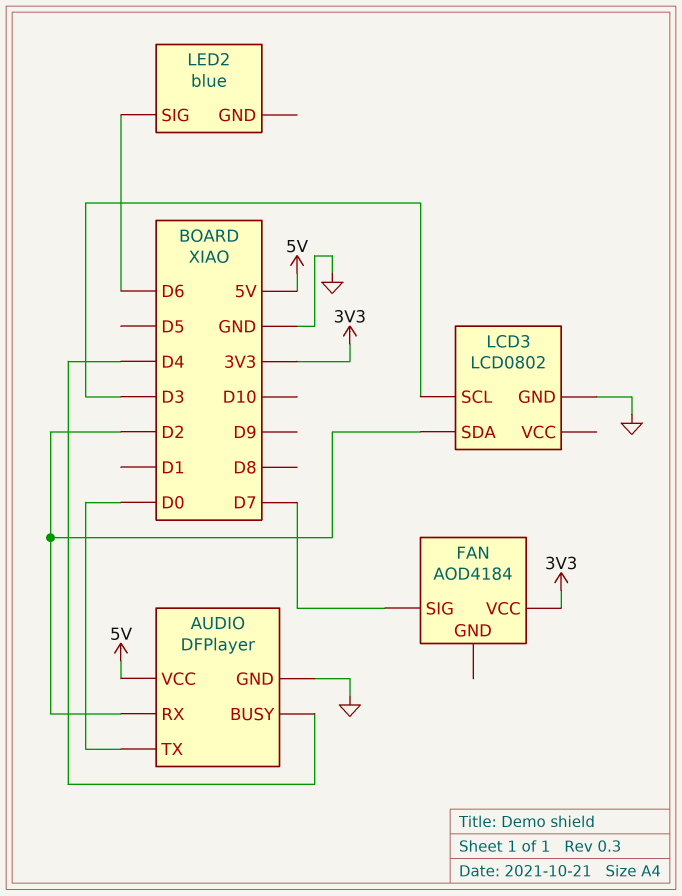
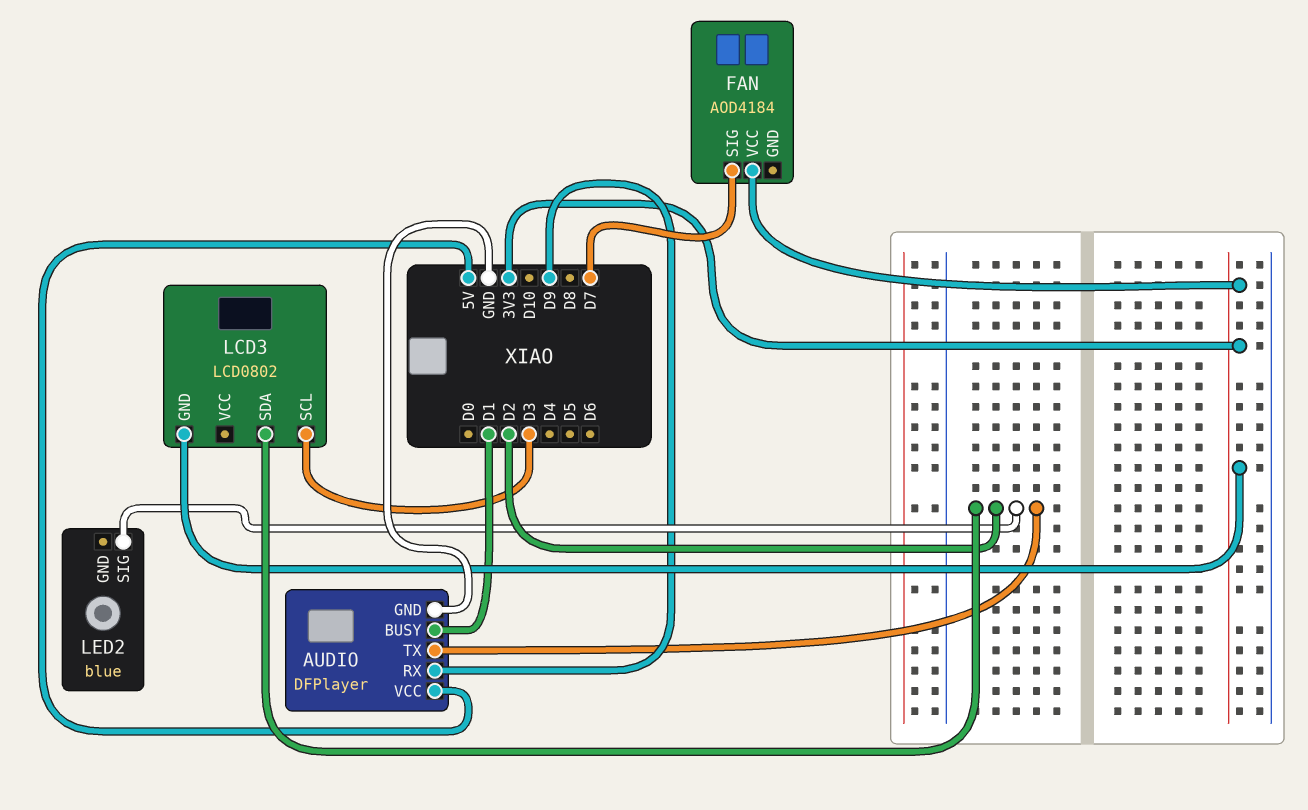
AUDIO pin BUSY: D4 -> D1
AUDIO pin RX: D2 -> D9
AUDIO pin TX: D0 -> D2
LCD3 pin GND: GND -> 3V3
LED2 pin SIG: D6 -> D2

